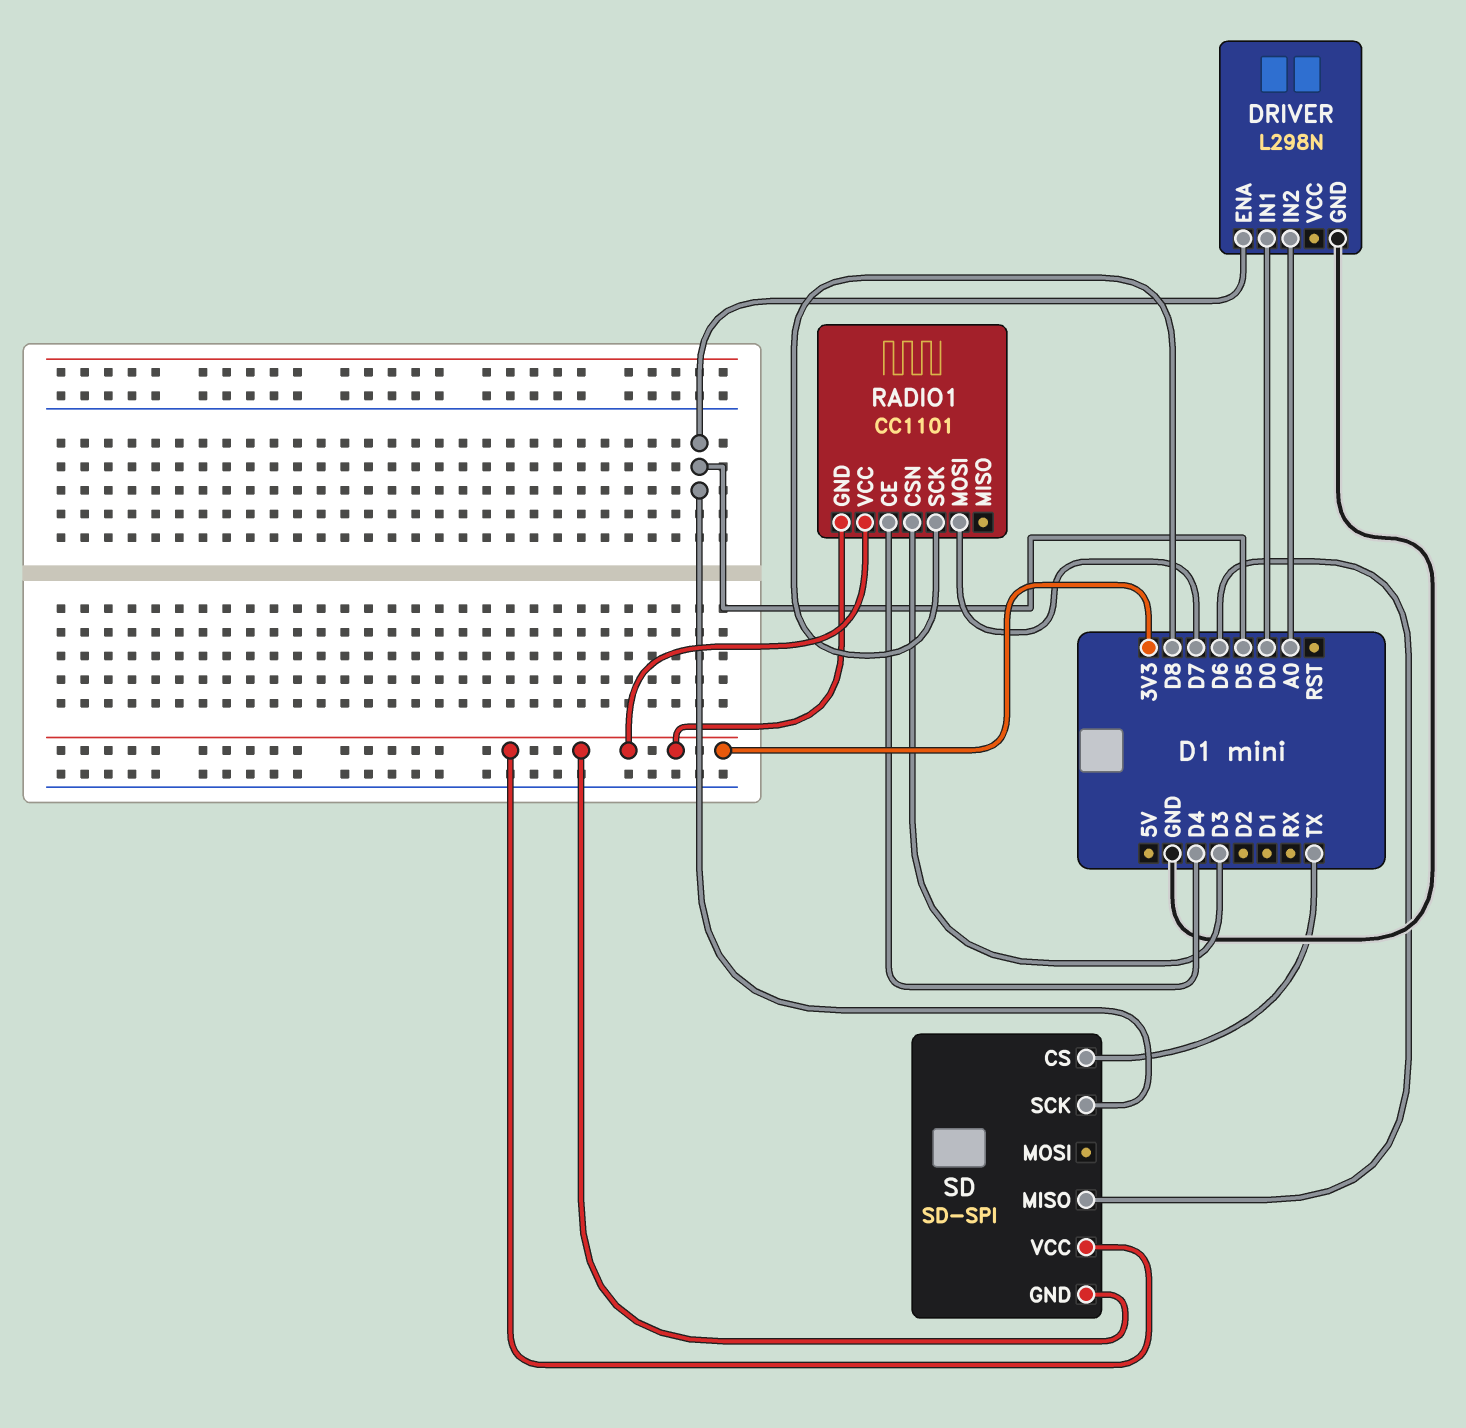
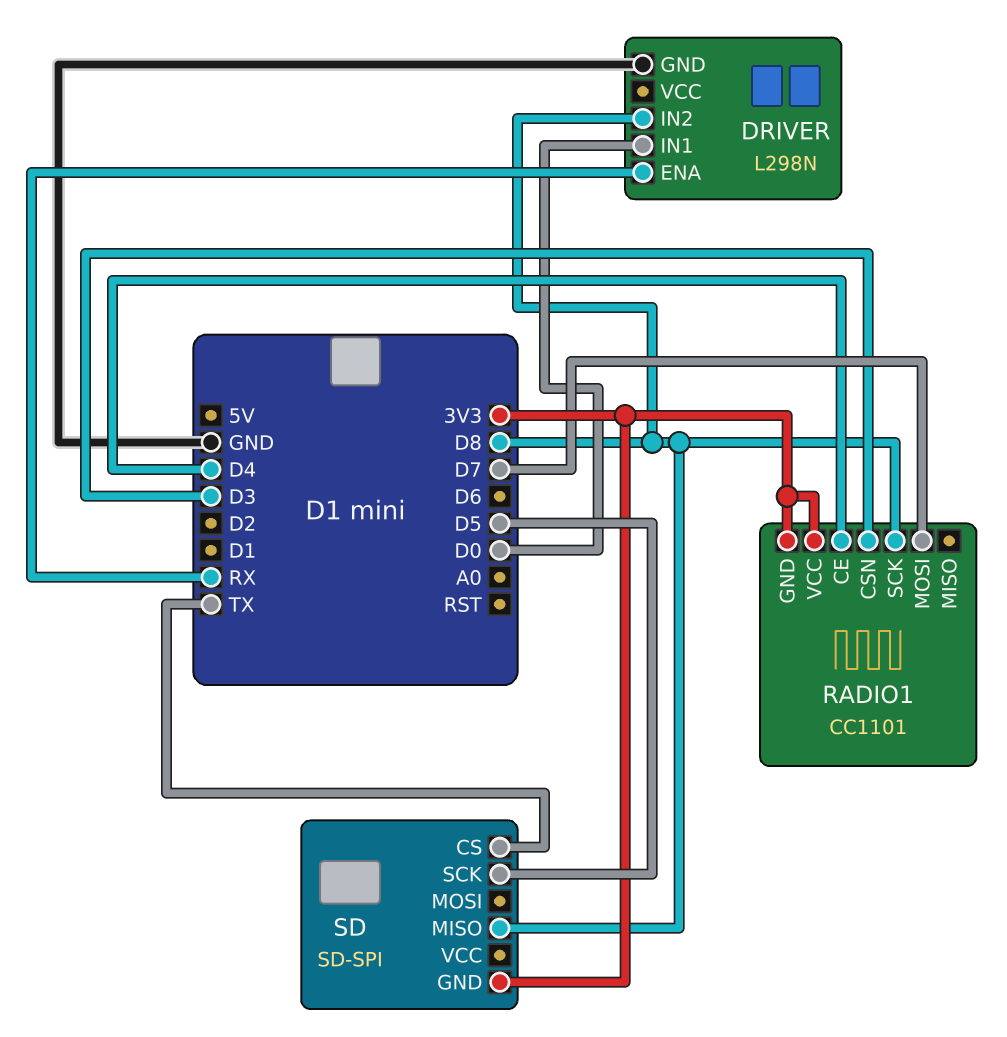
DRIVER pin ENA: D5 -> RX
DRIVER pin IN2: A0 -> D8
SD pin MISO: D6 -> D8
SD pin VCC: 3V3 -> none

